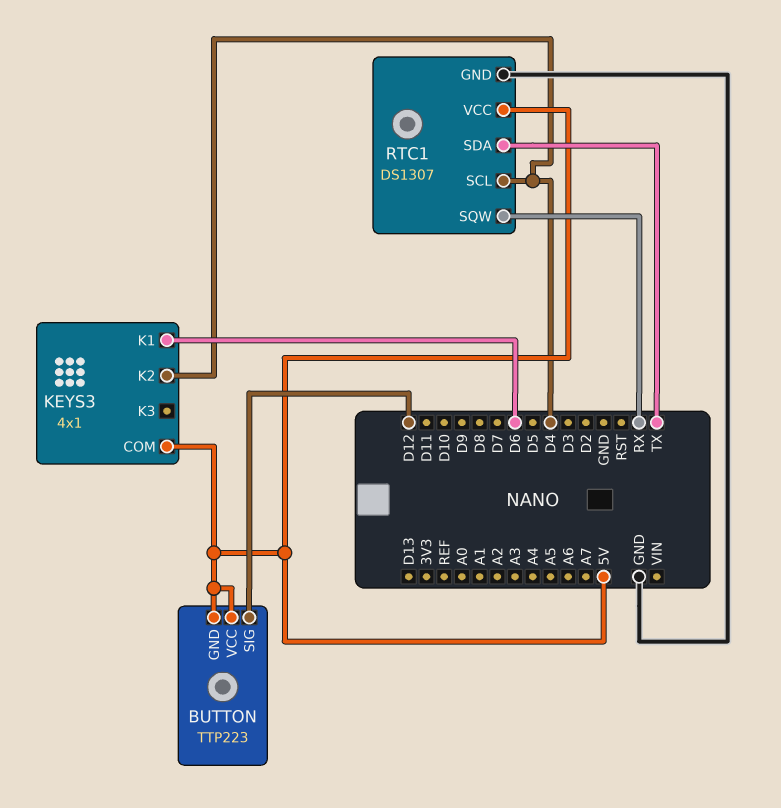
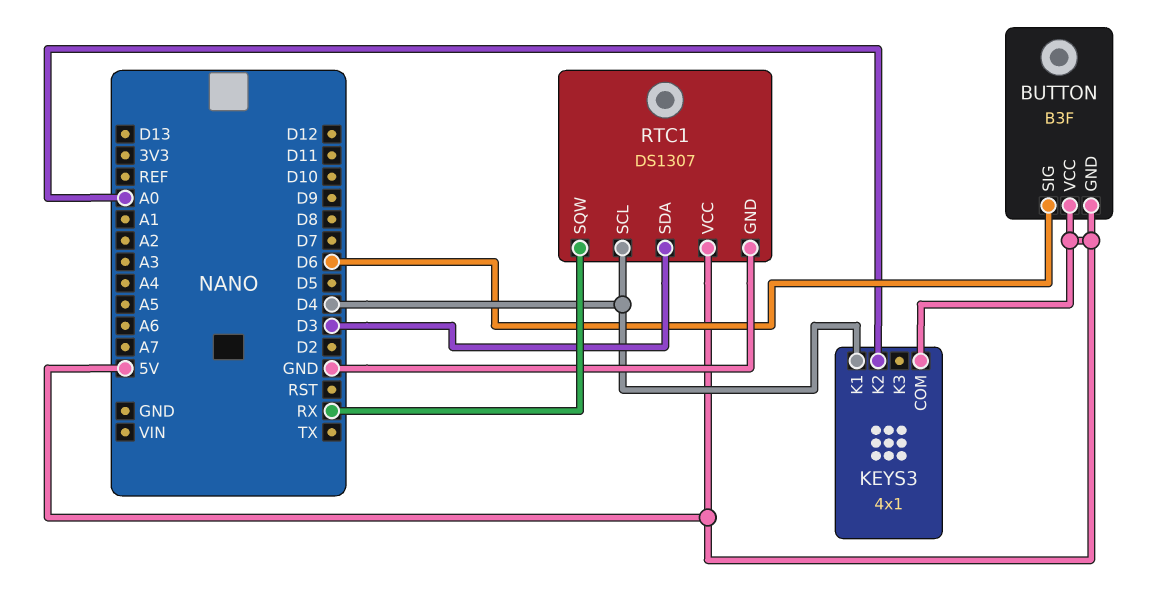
BUTTON: TTP223 -> B3F
BUTTON pin SIG: D12 -> D6
KEYS3 pin K1: D6 -> D4
KEYS3 pin K2: D4 -> A0
RTC1 pin SDA: TX -> D3

